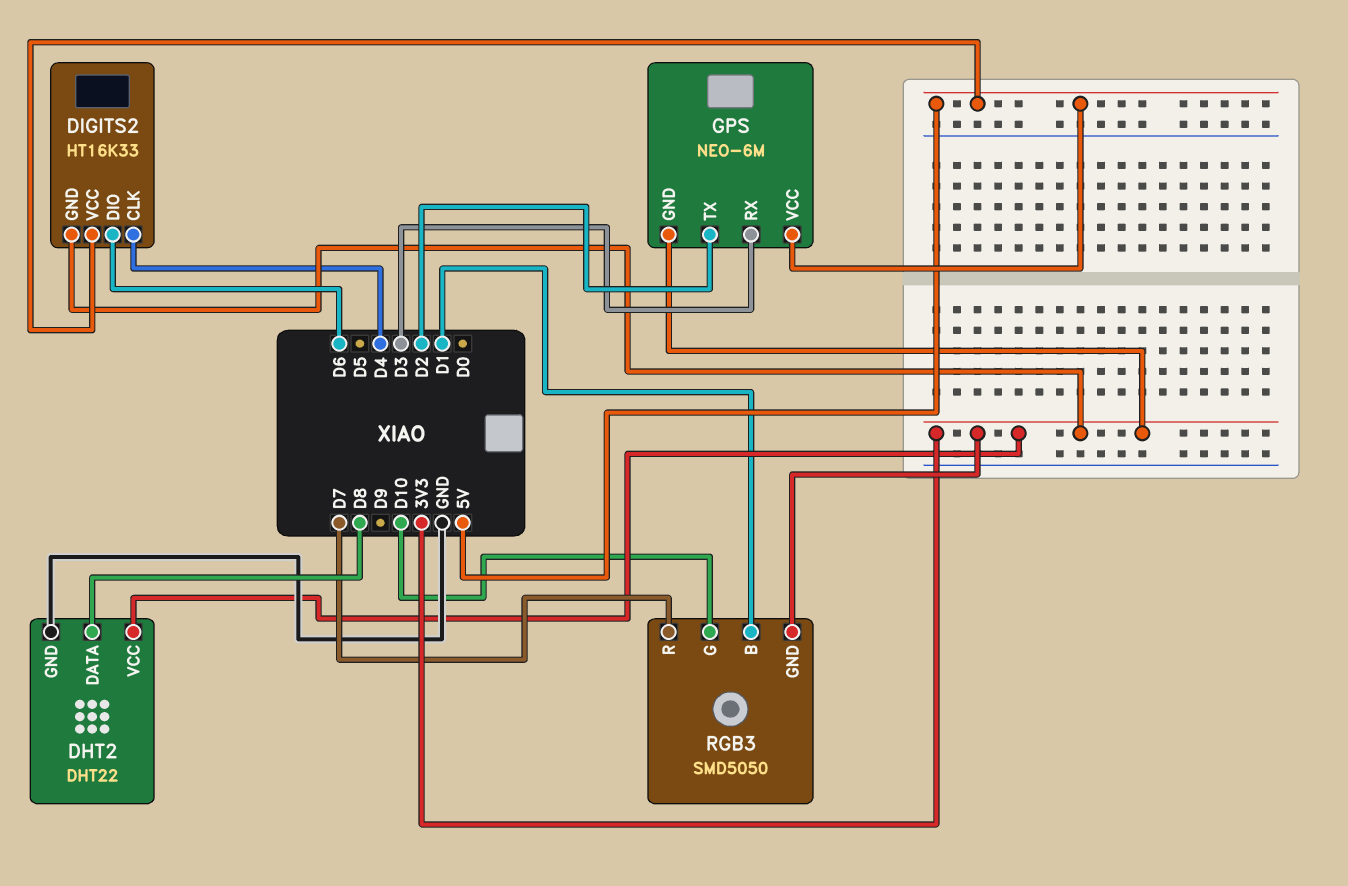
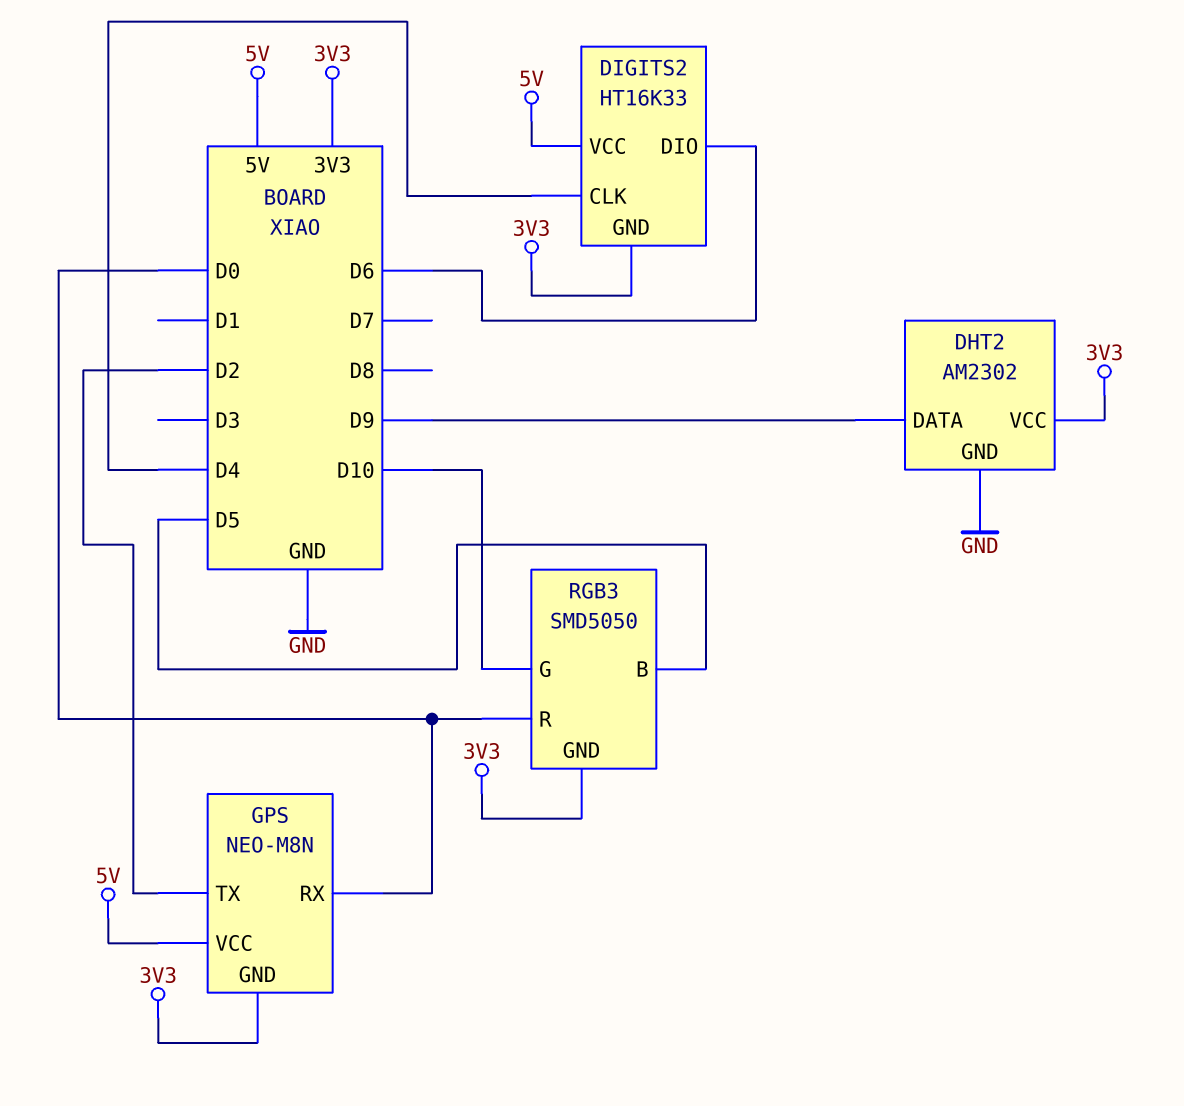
DHT2: DHT22 -> AM2302
DHT2 pin DATA: D8 -> D9
GPS: NEO-6M -> NEO-M8N
GPS pin RX: D3 -> D0
RGB3 pin B: D1 -> D5
RGB3 pin R: D7 -> D0

